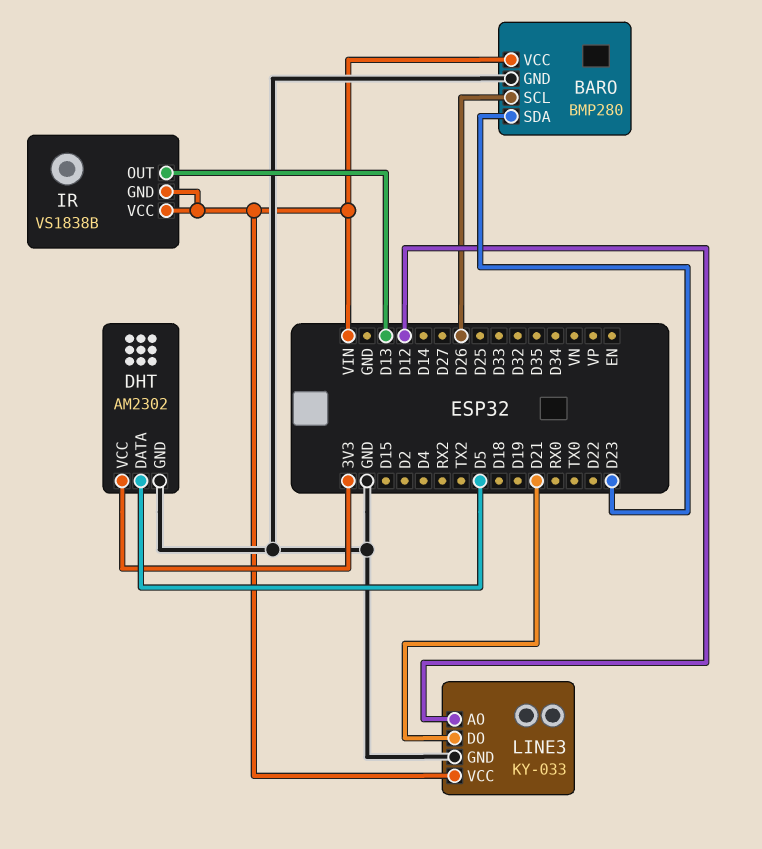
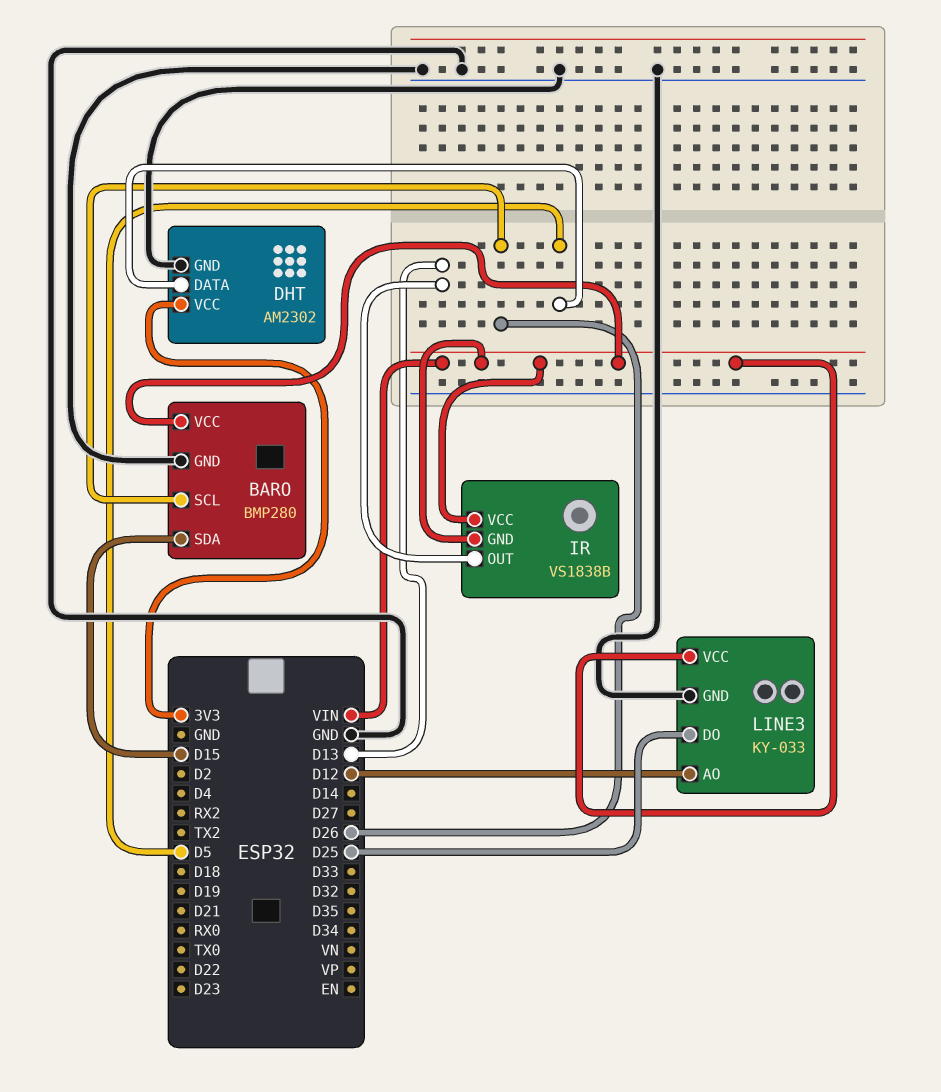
BARO pin SDA: D23 -> D15
LINE3 pin DO: D21 -> D25

